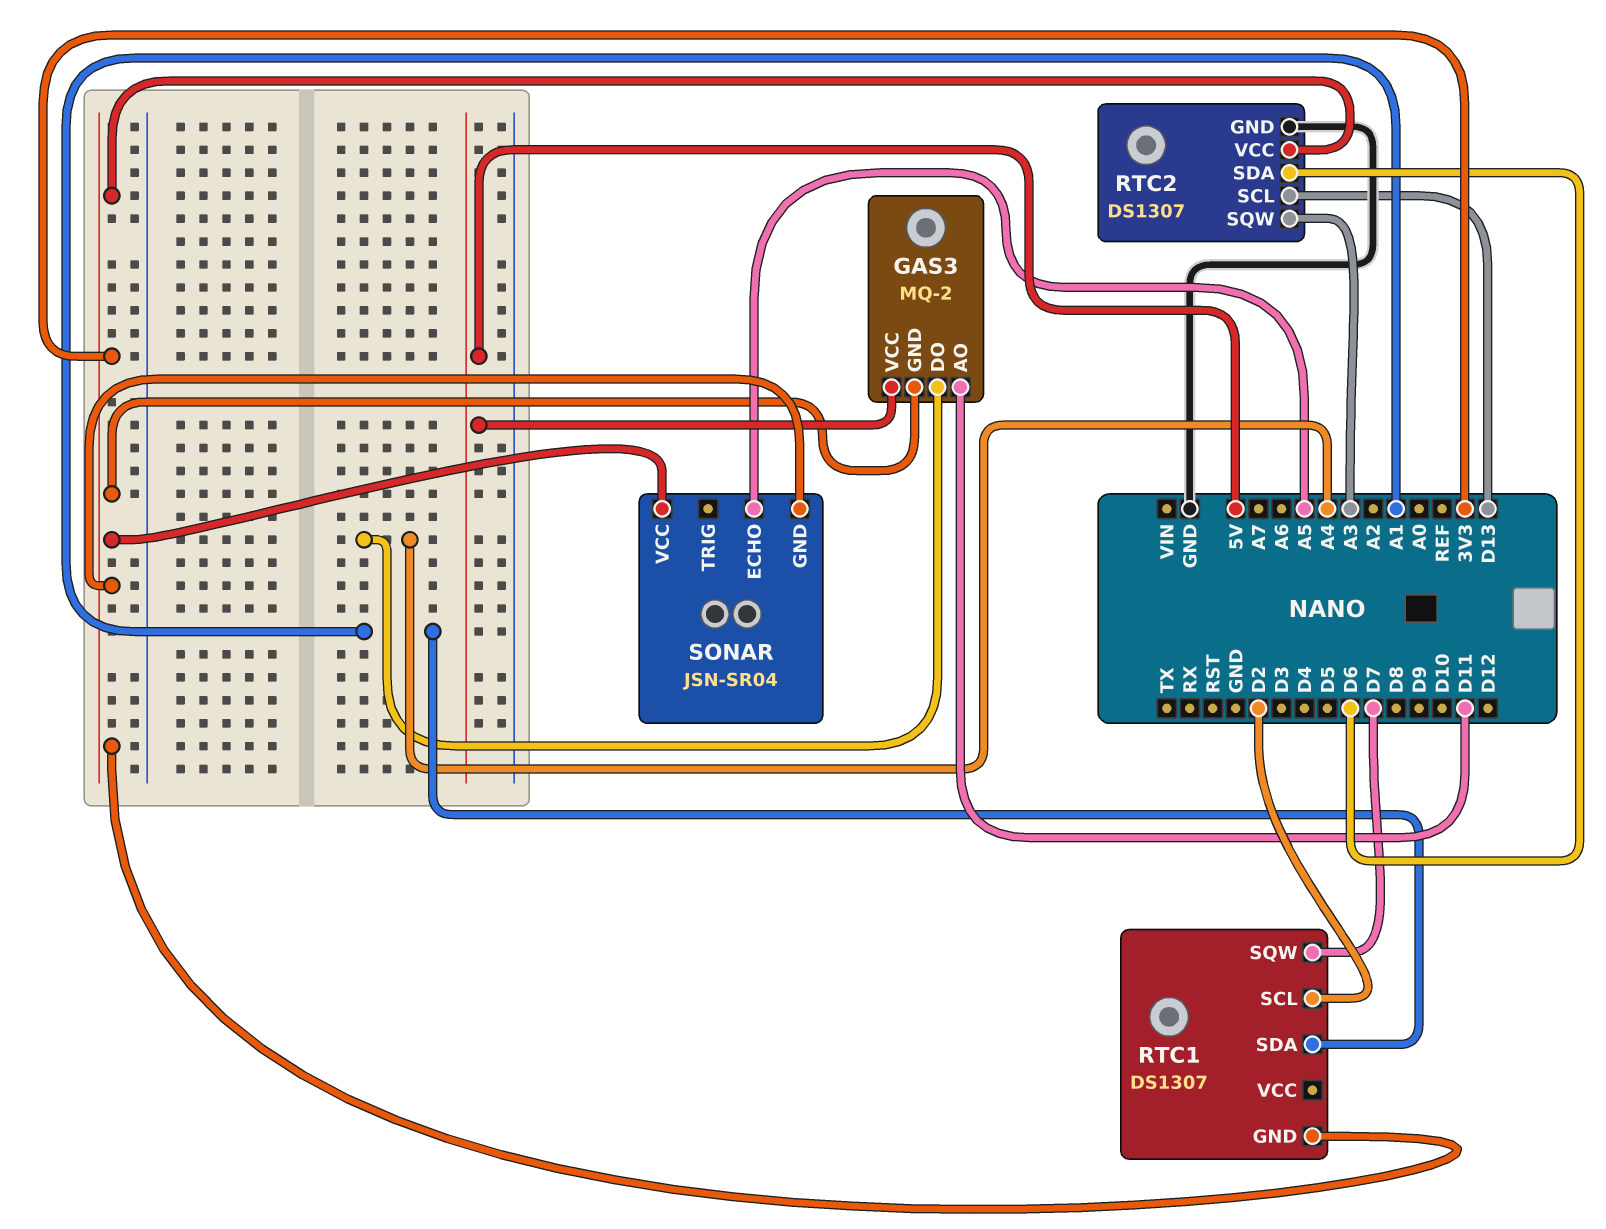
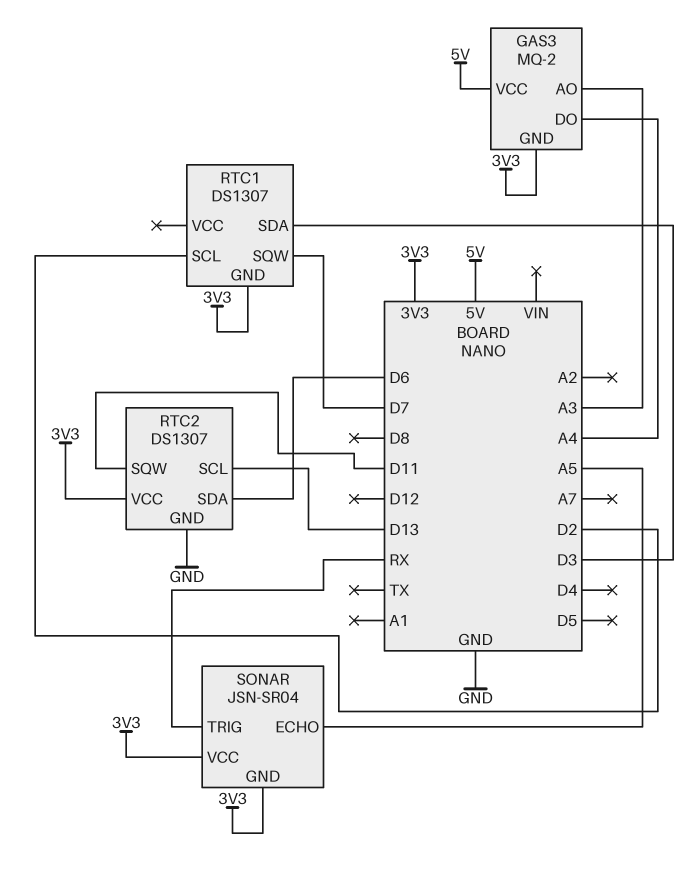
GAS3 pin AO: D11 -> A3
RTC1 pin SDA: A1 -> D3
RTC2 pin SQW: A3 -> D11
SONAR pin TRIG: none -> RX

